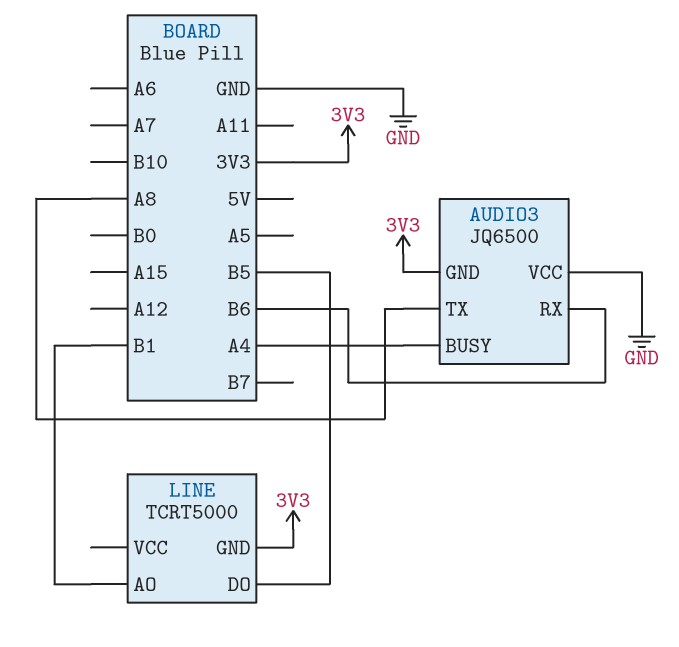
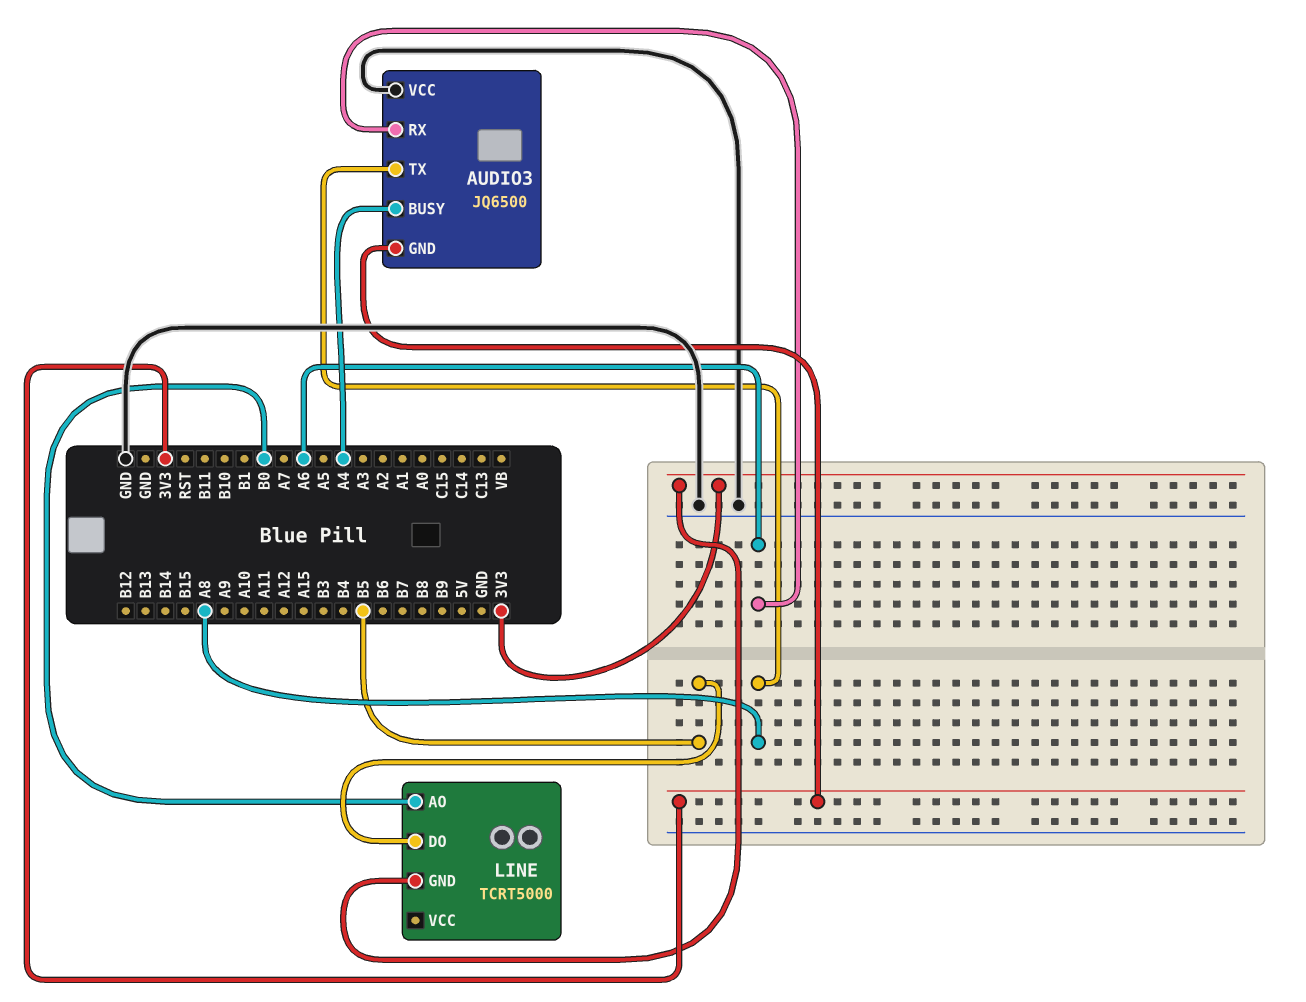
AUDIO3 pin RX: B6 -> A6
LINE pin AO: B1 -> B0

